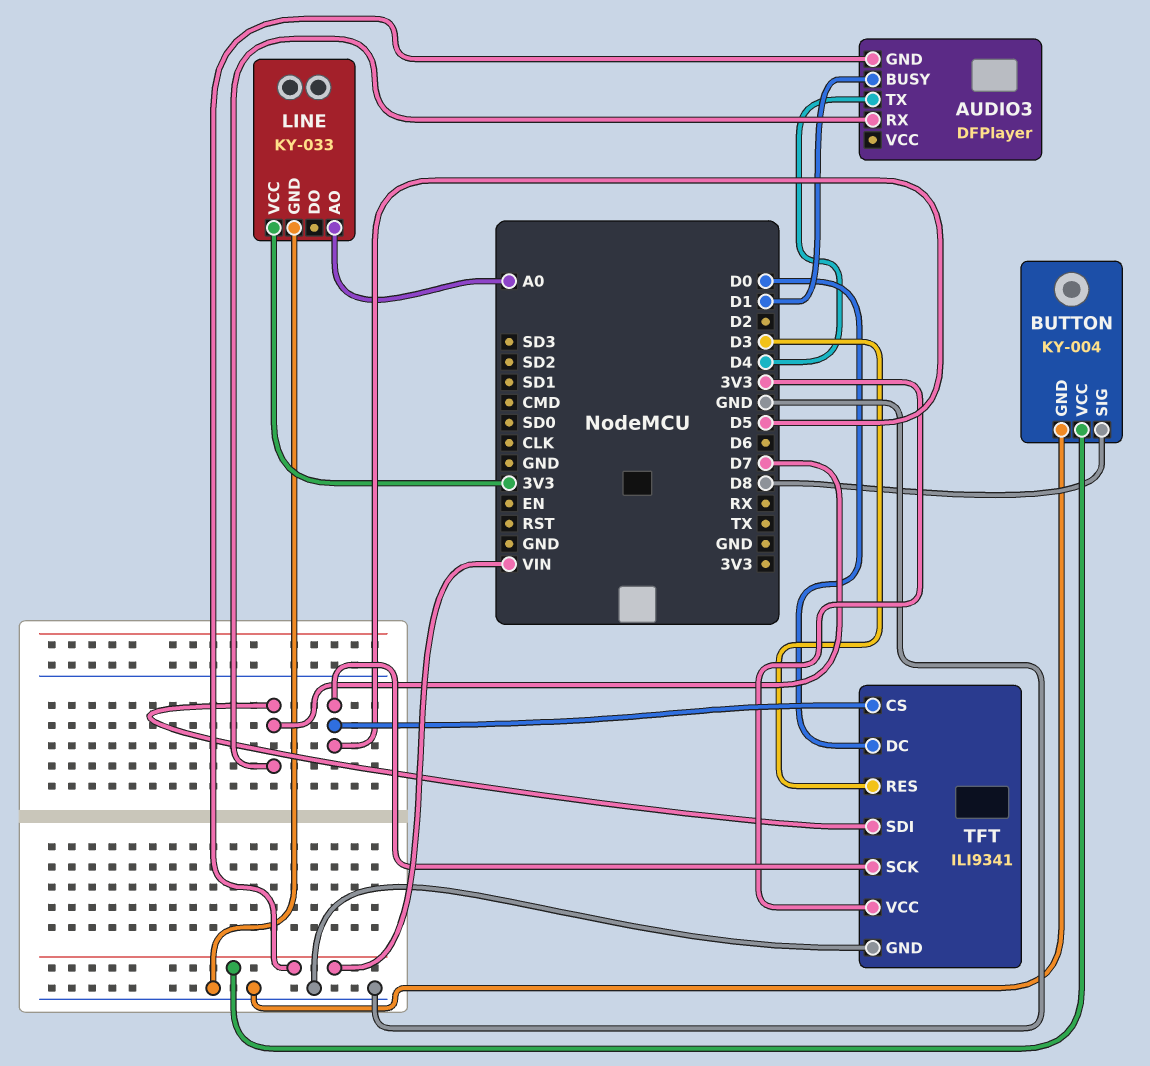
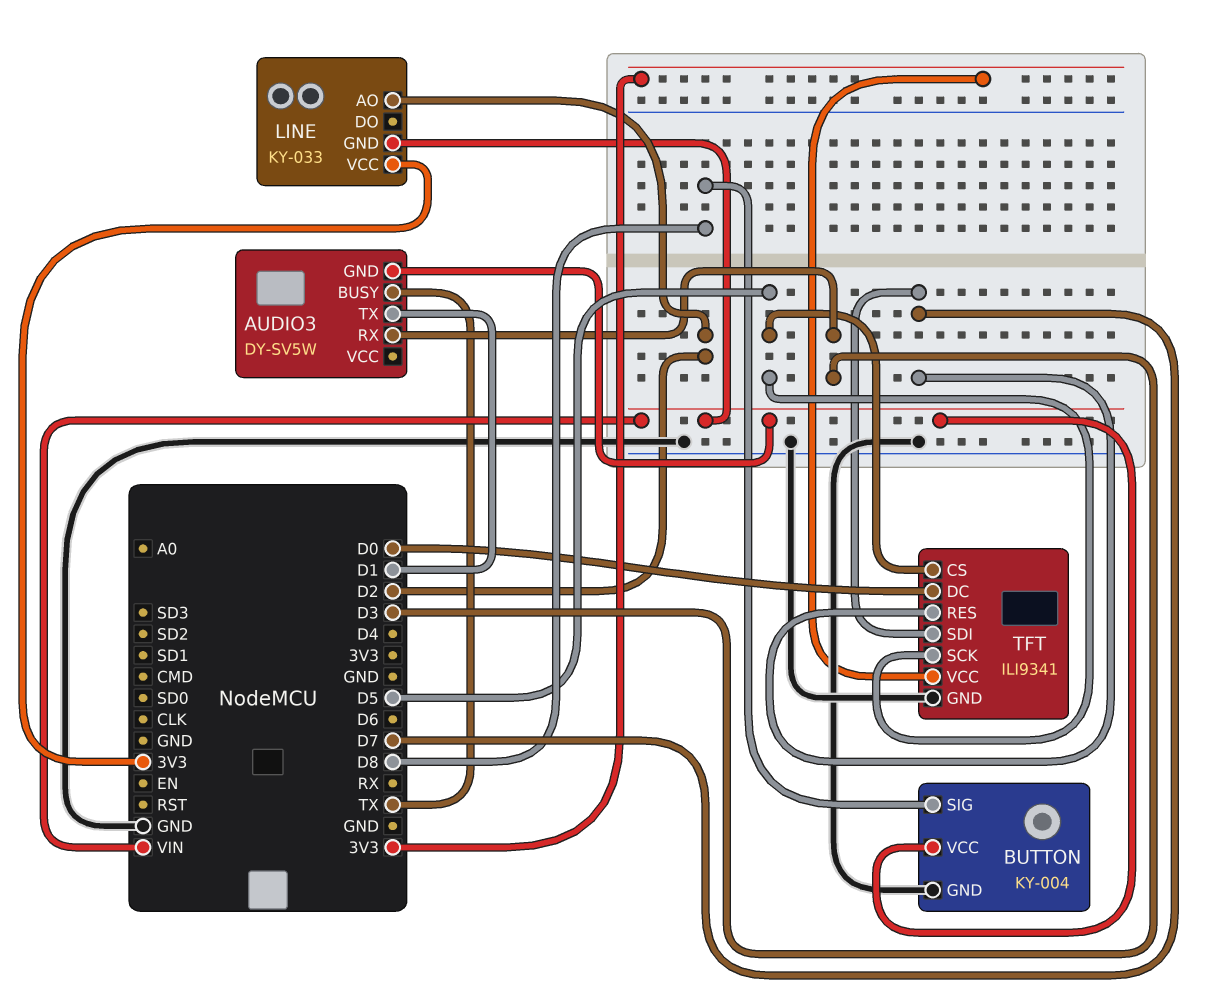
AUDIO3: DFPlayer -> DY-SV5W
AUDIO3 pin BUSY: D1 -> TX
AUDIO3 pin RX: D7 -> D3
AUDIO3 pin TX: D4 -> D1
LINE pin AO: A0 -> D2
LINE pin GND: GND -> VIN
TFT pin RES: D3 -> D7

